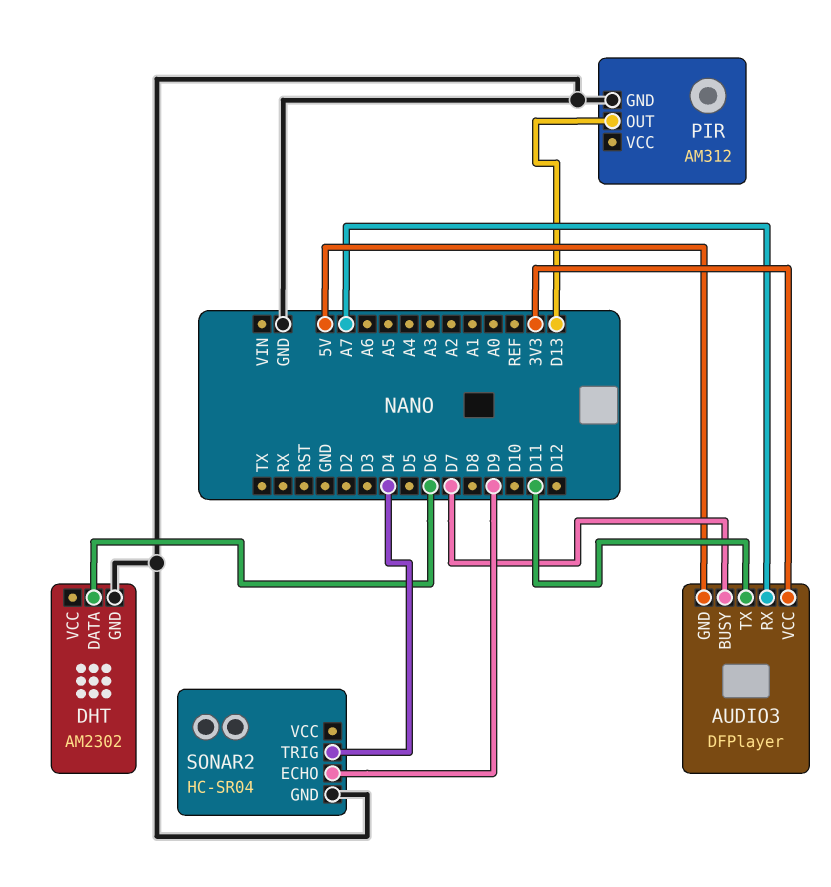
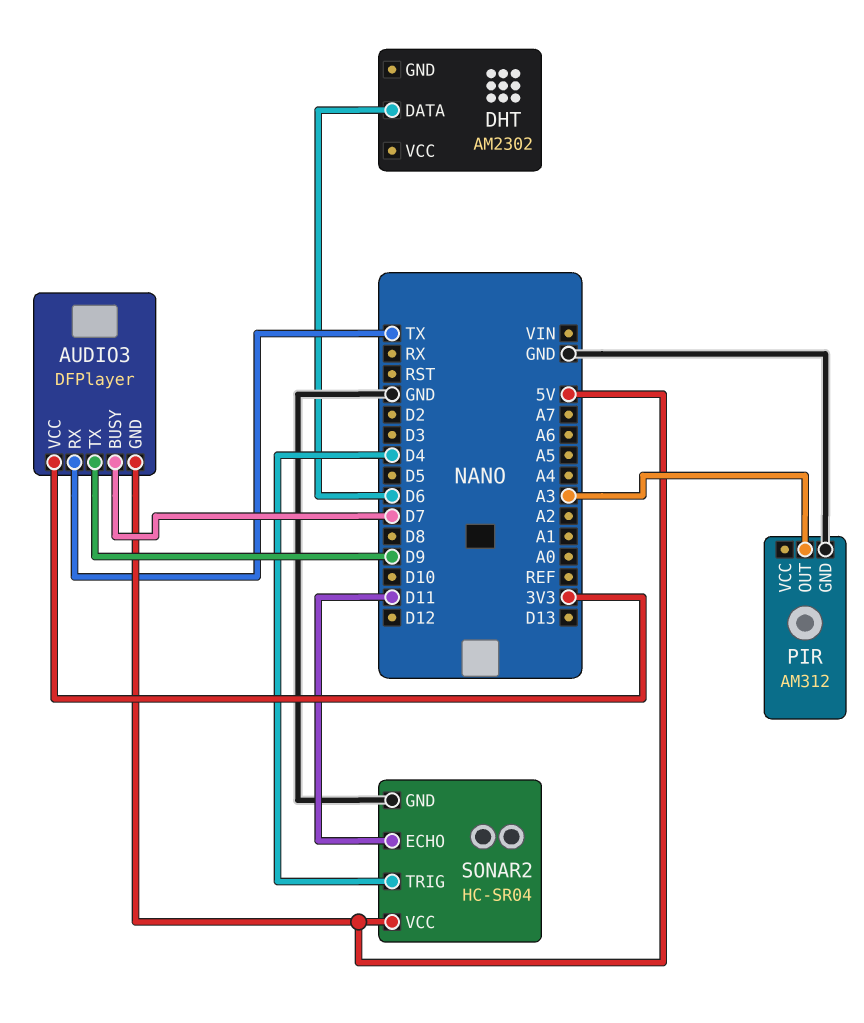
AUDIO3 pin RX: A7 -> TX
AUDIO3 pin TX: D11 -> D9
DHT pin GND: GND -> none
PIR pin OUT: D13 -> A3
SONAR2 pin ECHO: D9 -> D11
SONAR2 pin VCC: none -> 5V

